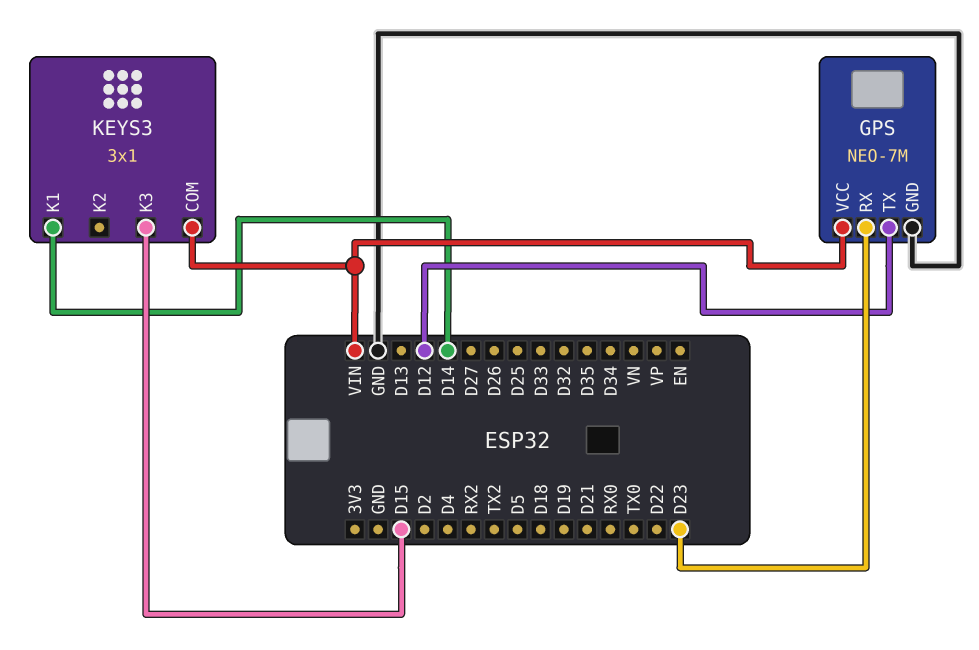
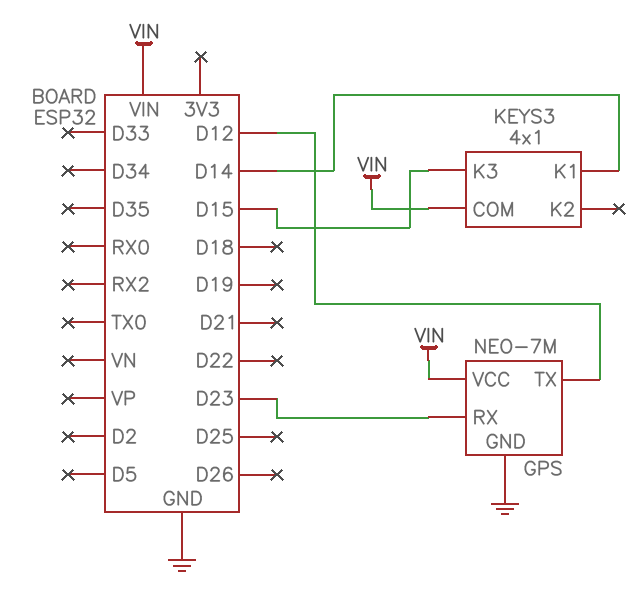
KEYS3: 3x1 -> 4x1

